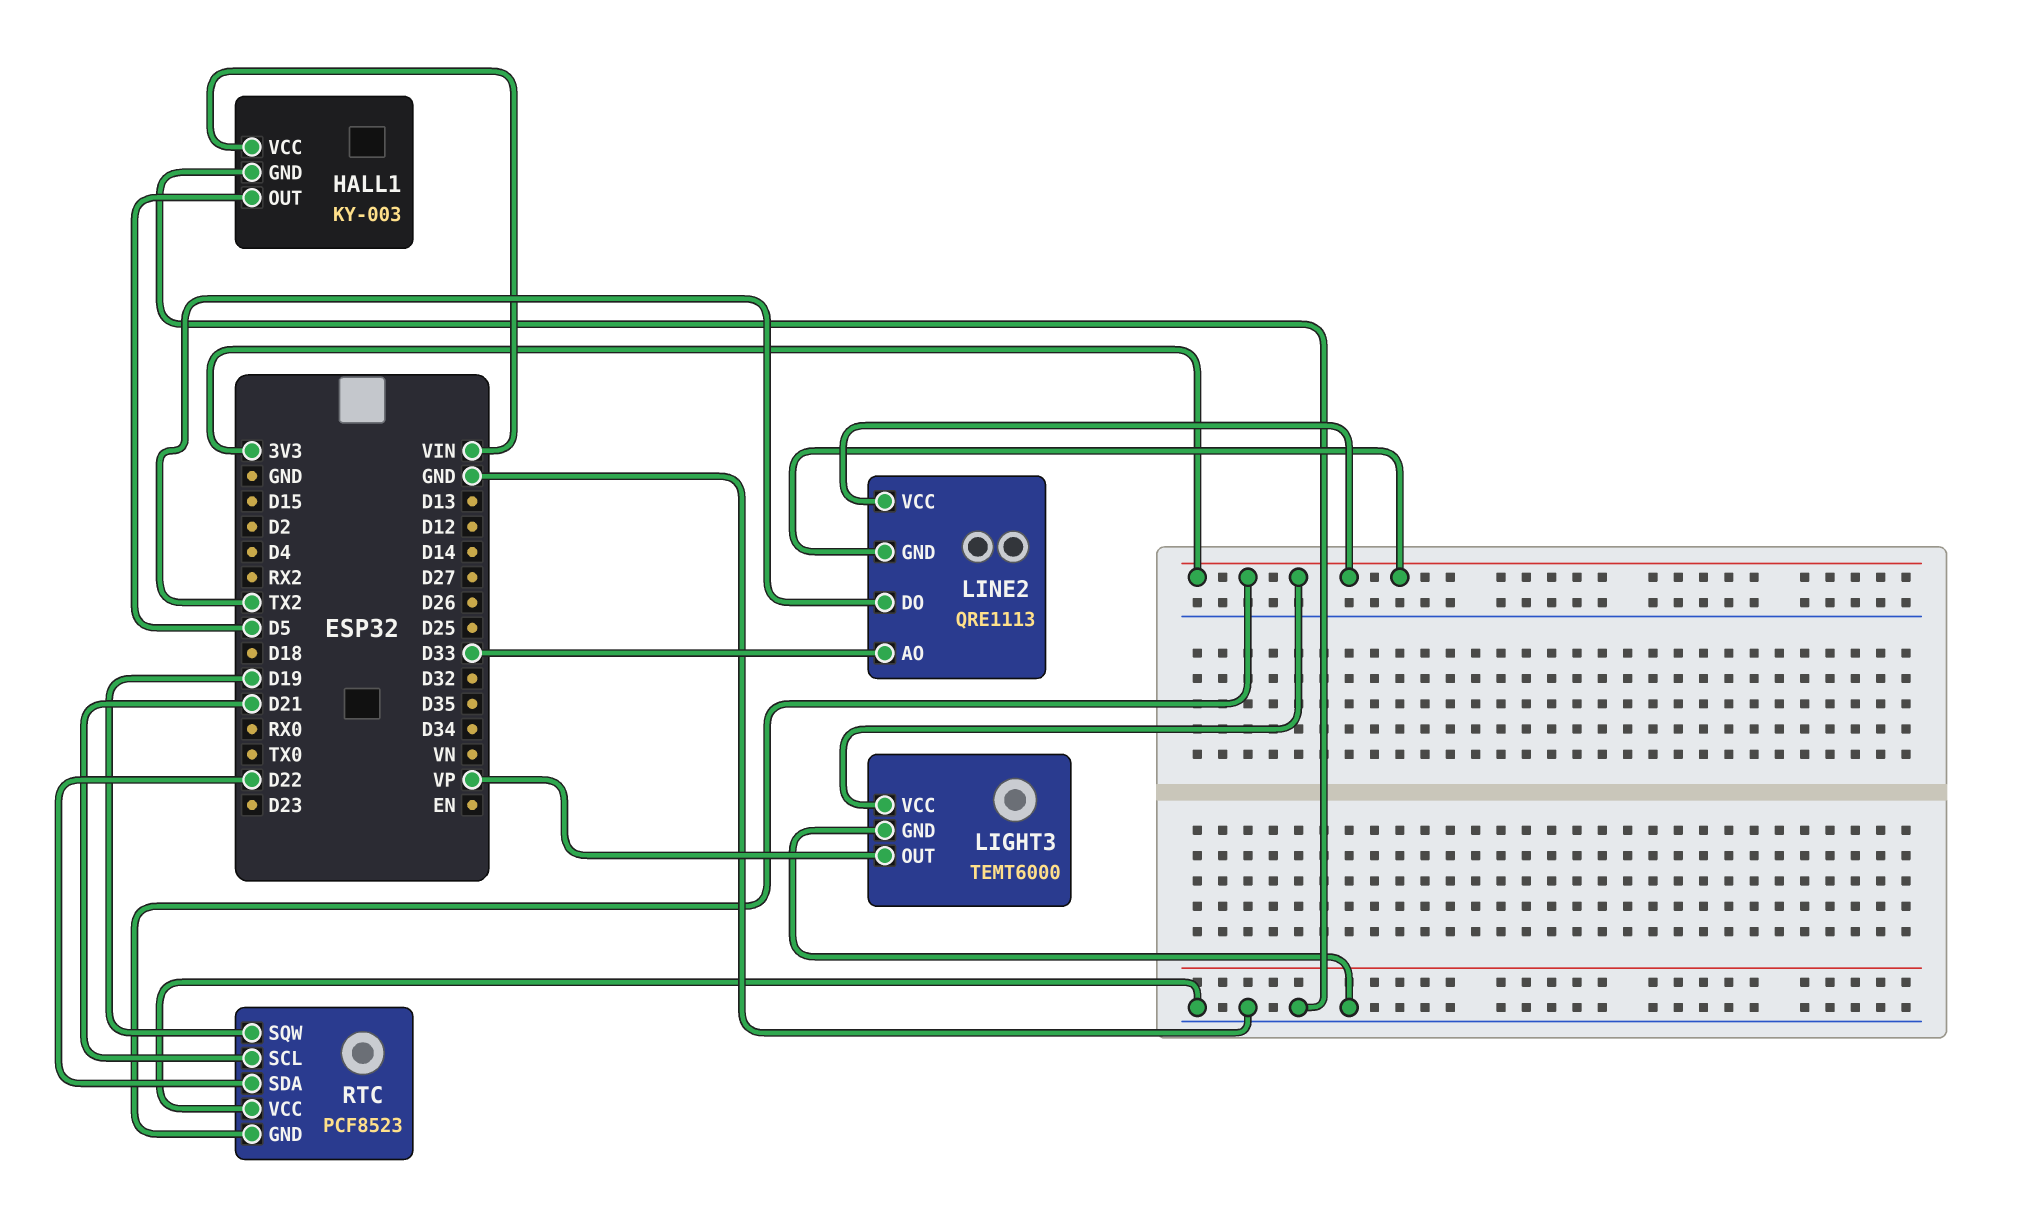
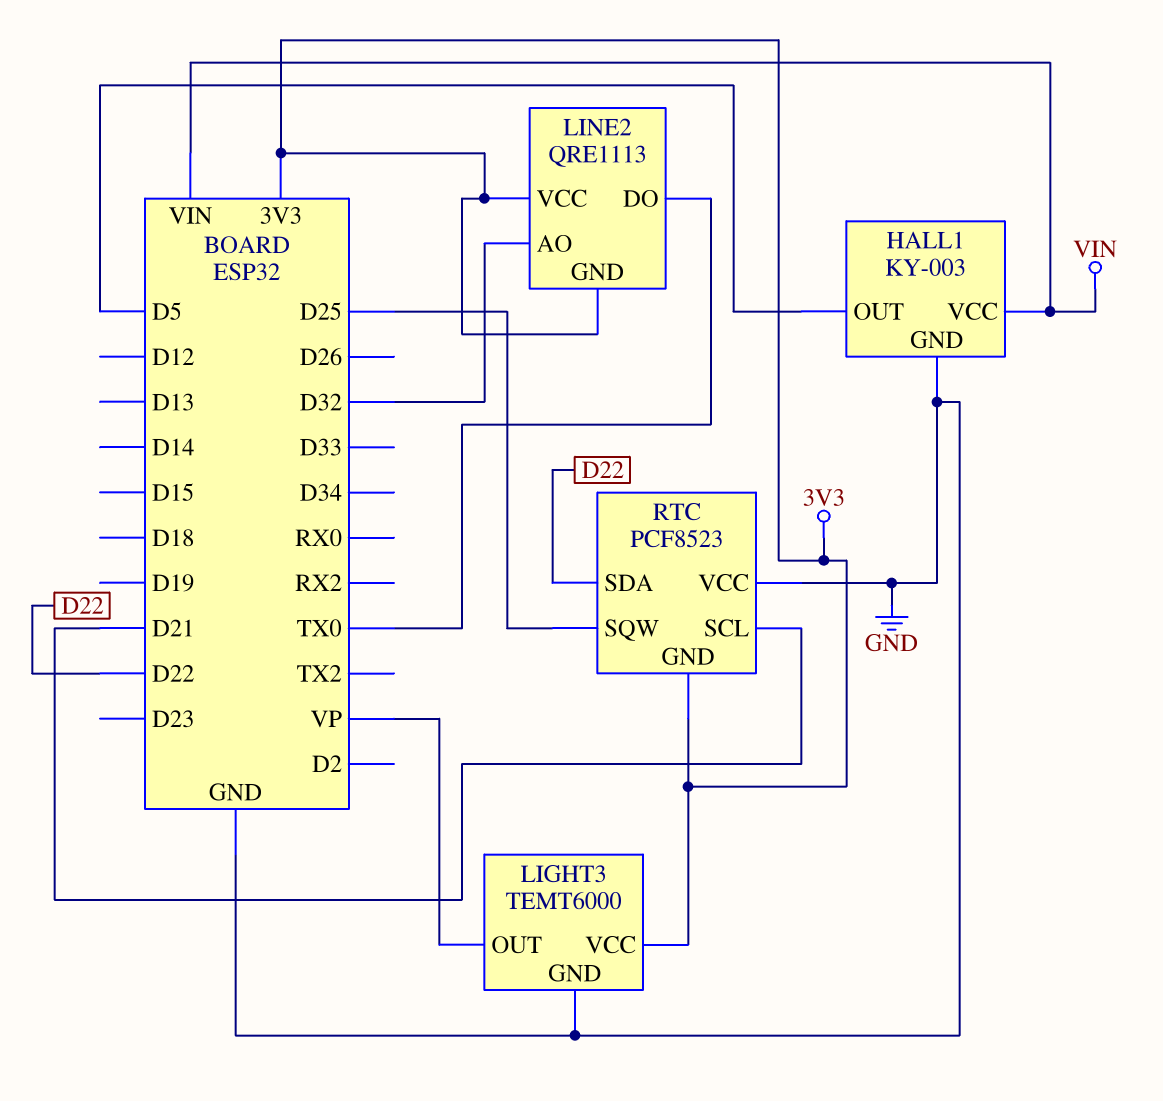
LINE2 pin AO: D33 -> D32
LINE2 pin DO: TX2 -> TX0
RTC pin SQW: D19 -> D25

